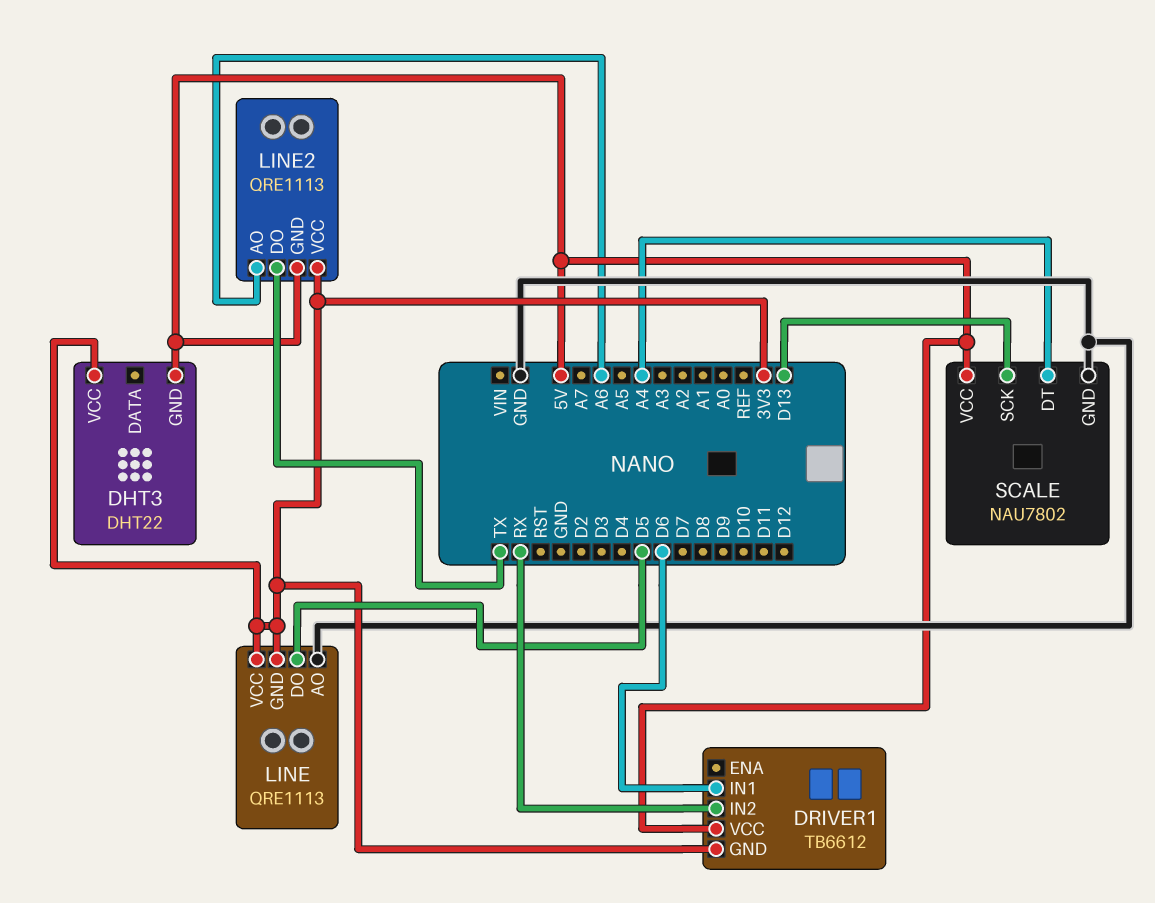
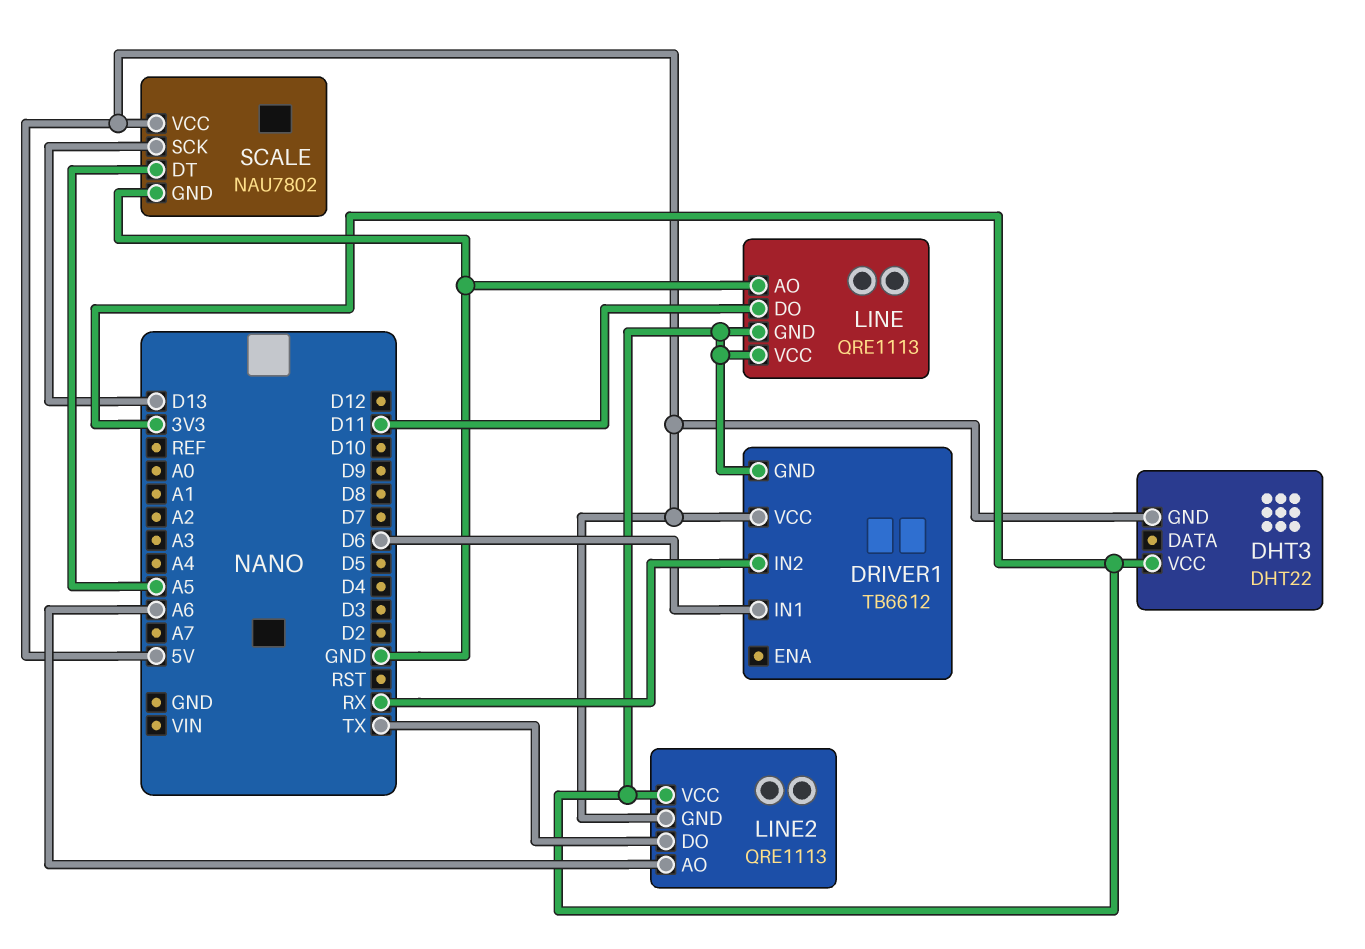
LINE pin DO: D5 -> D11
SCALE pin DT: A4 -> A5

